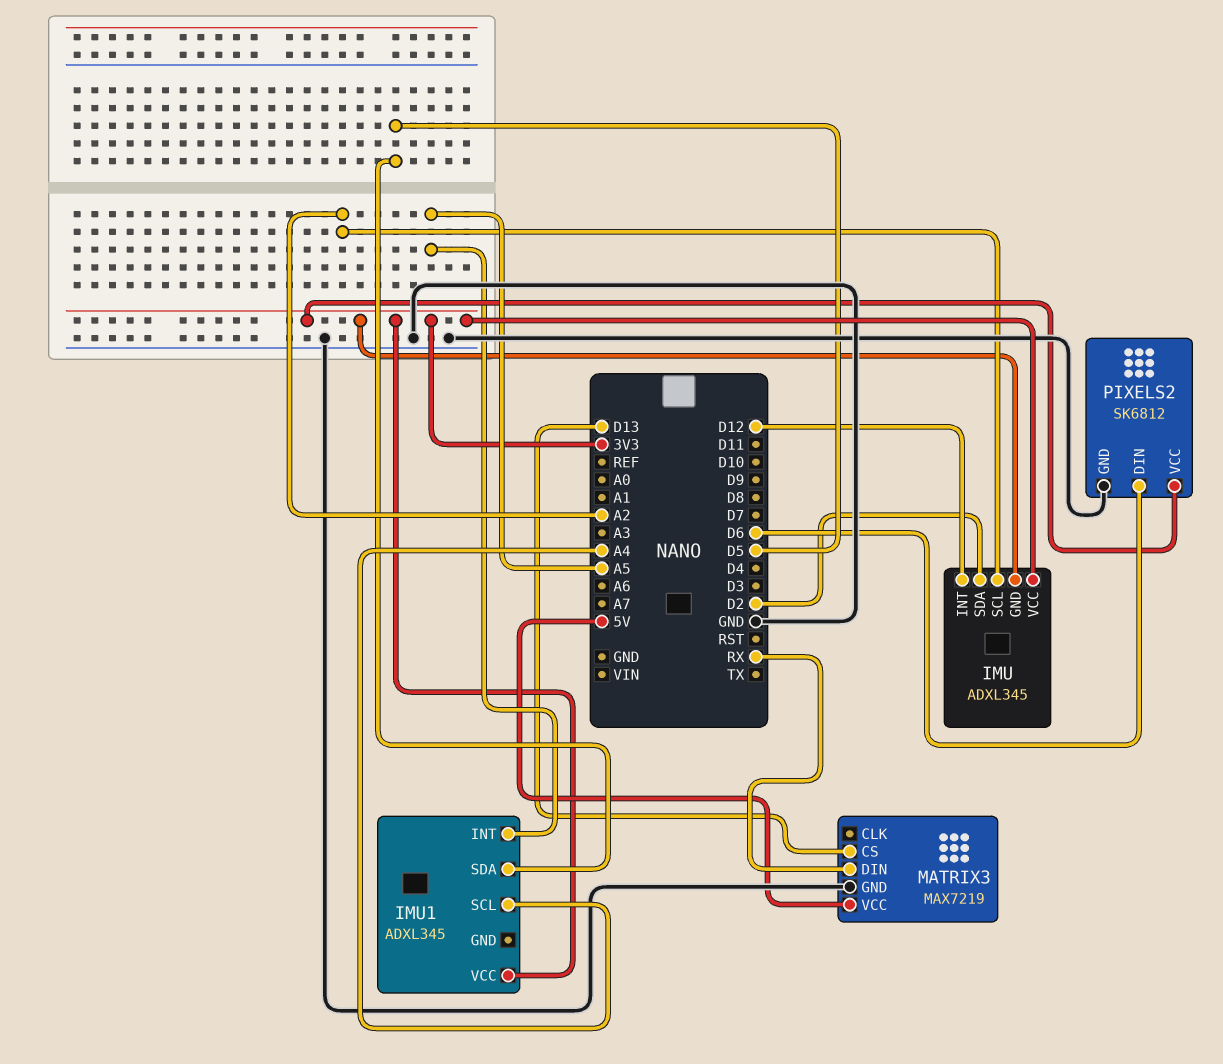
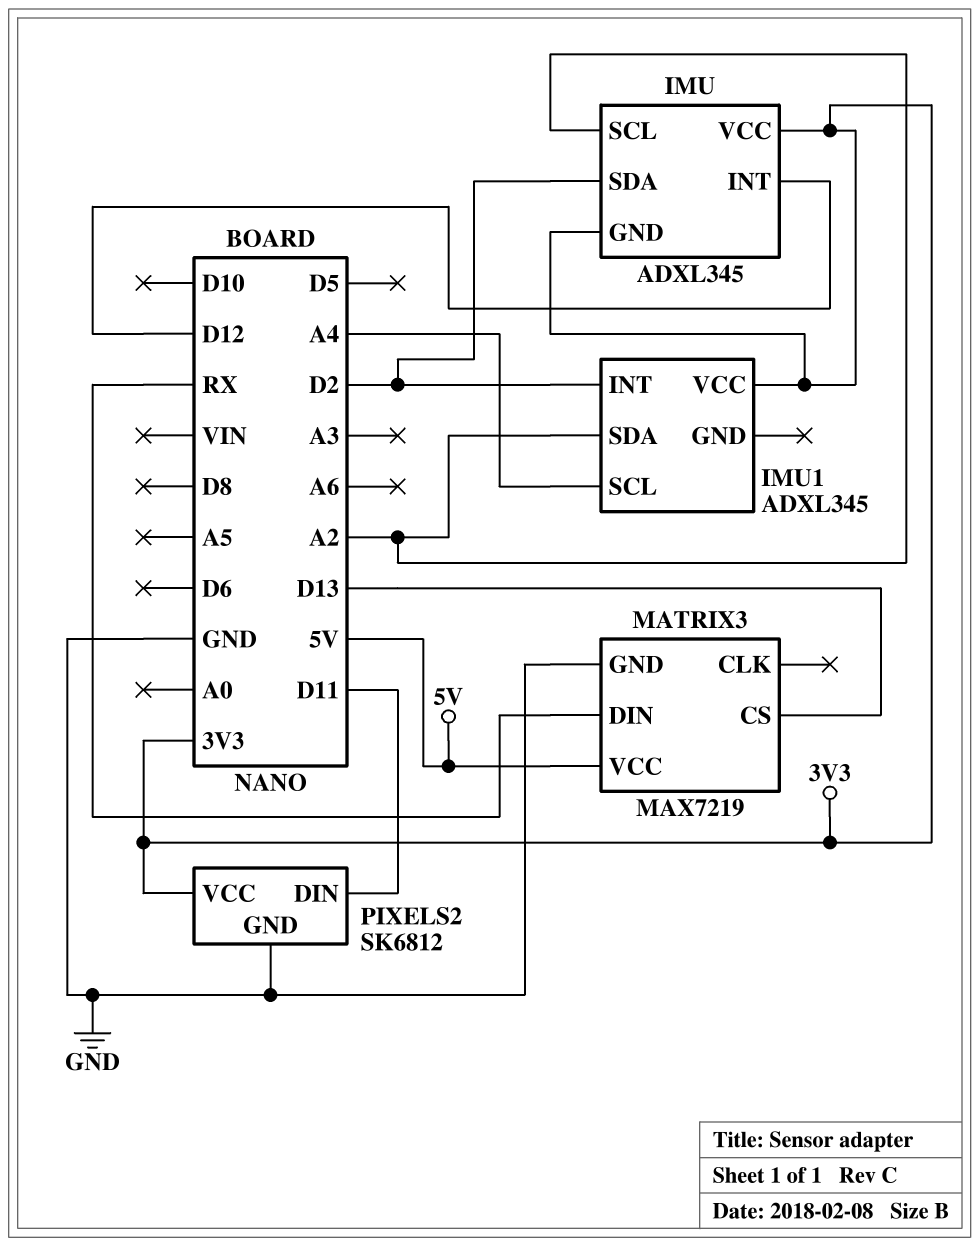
IMU1 pin INT: A5 -> D2
IMU1 pin SDA: D5 -> A2
PIXELS2 pin DIN: D6 -> D11

